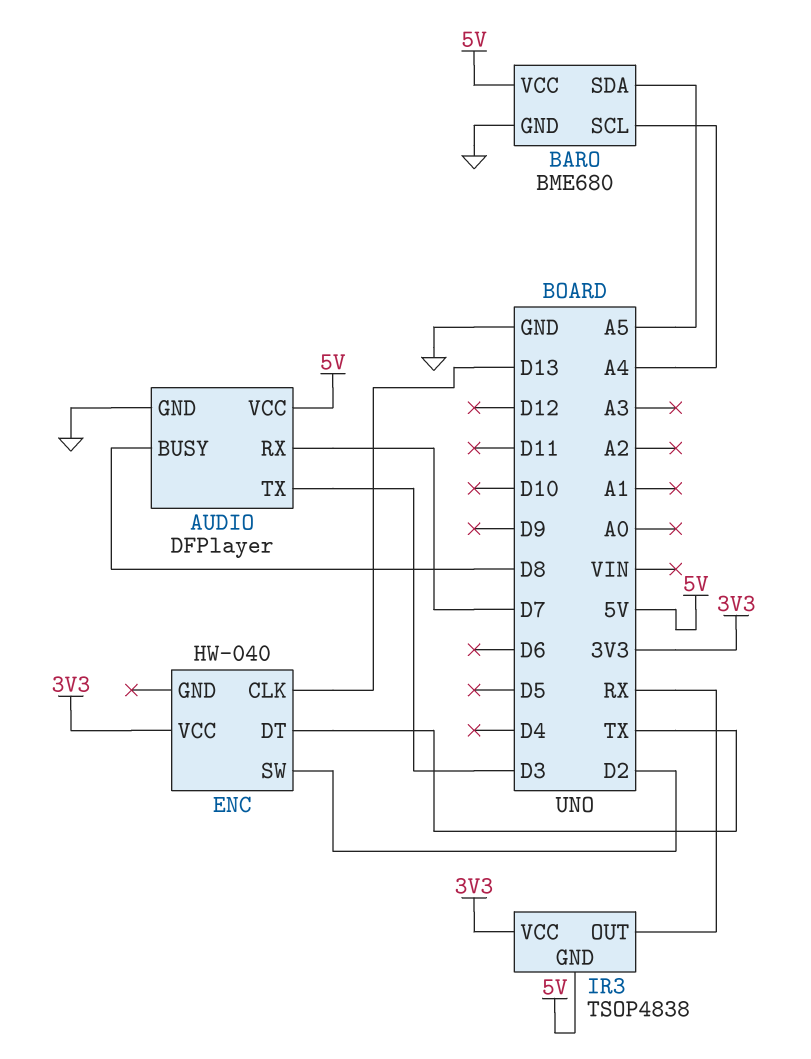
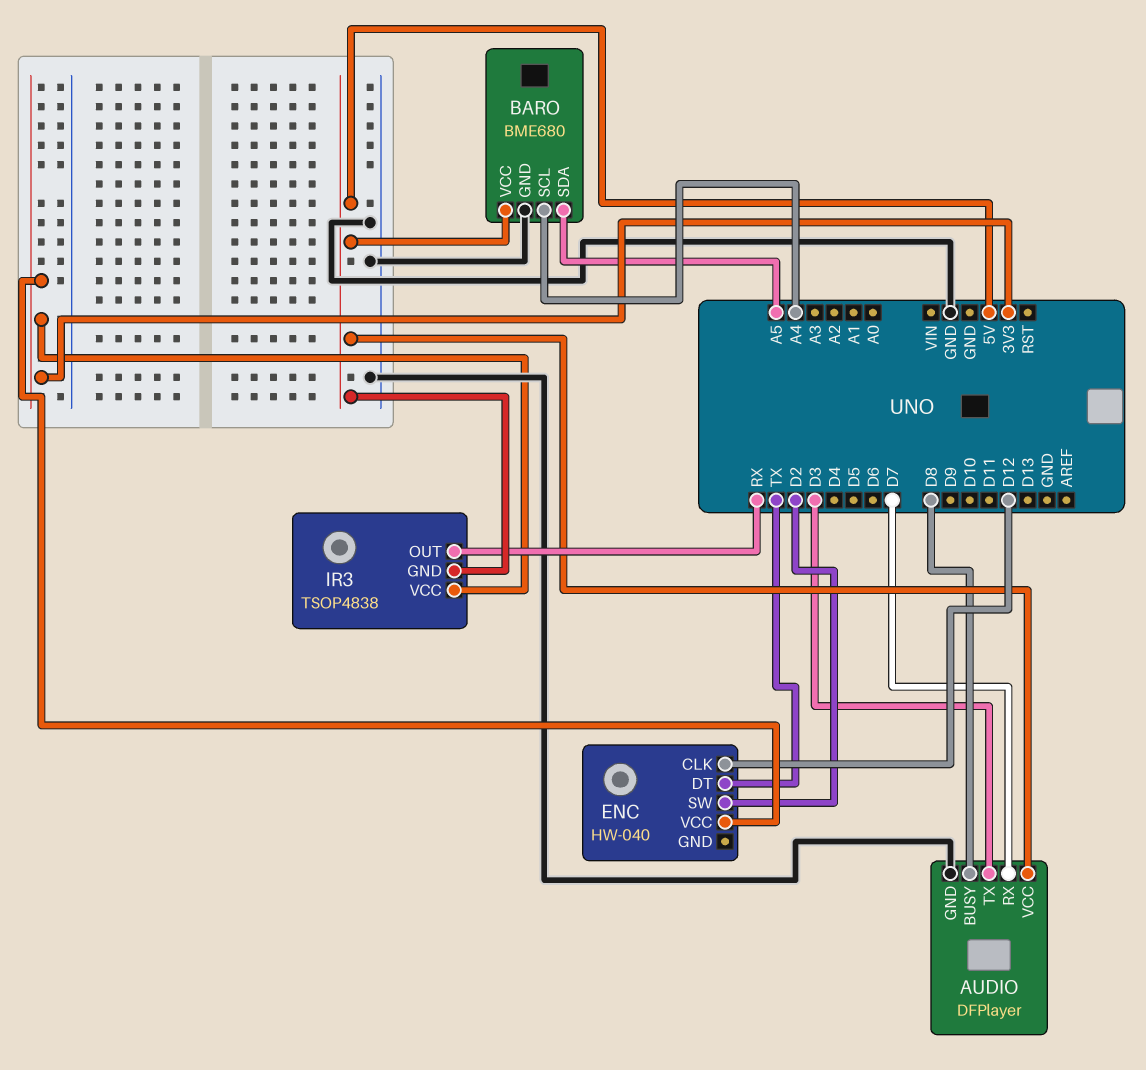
ENC pin CLK: D13 -> D12

